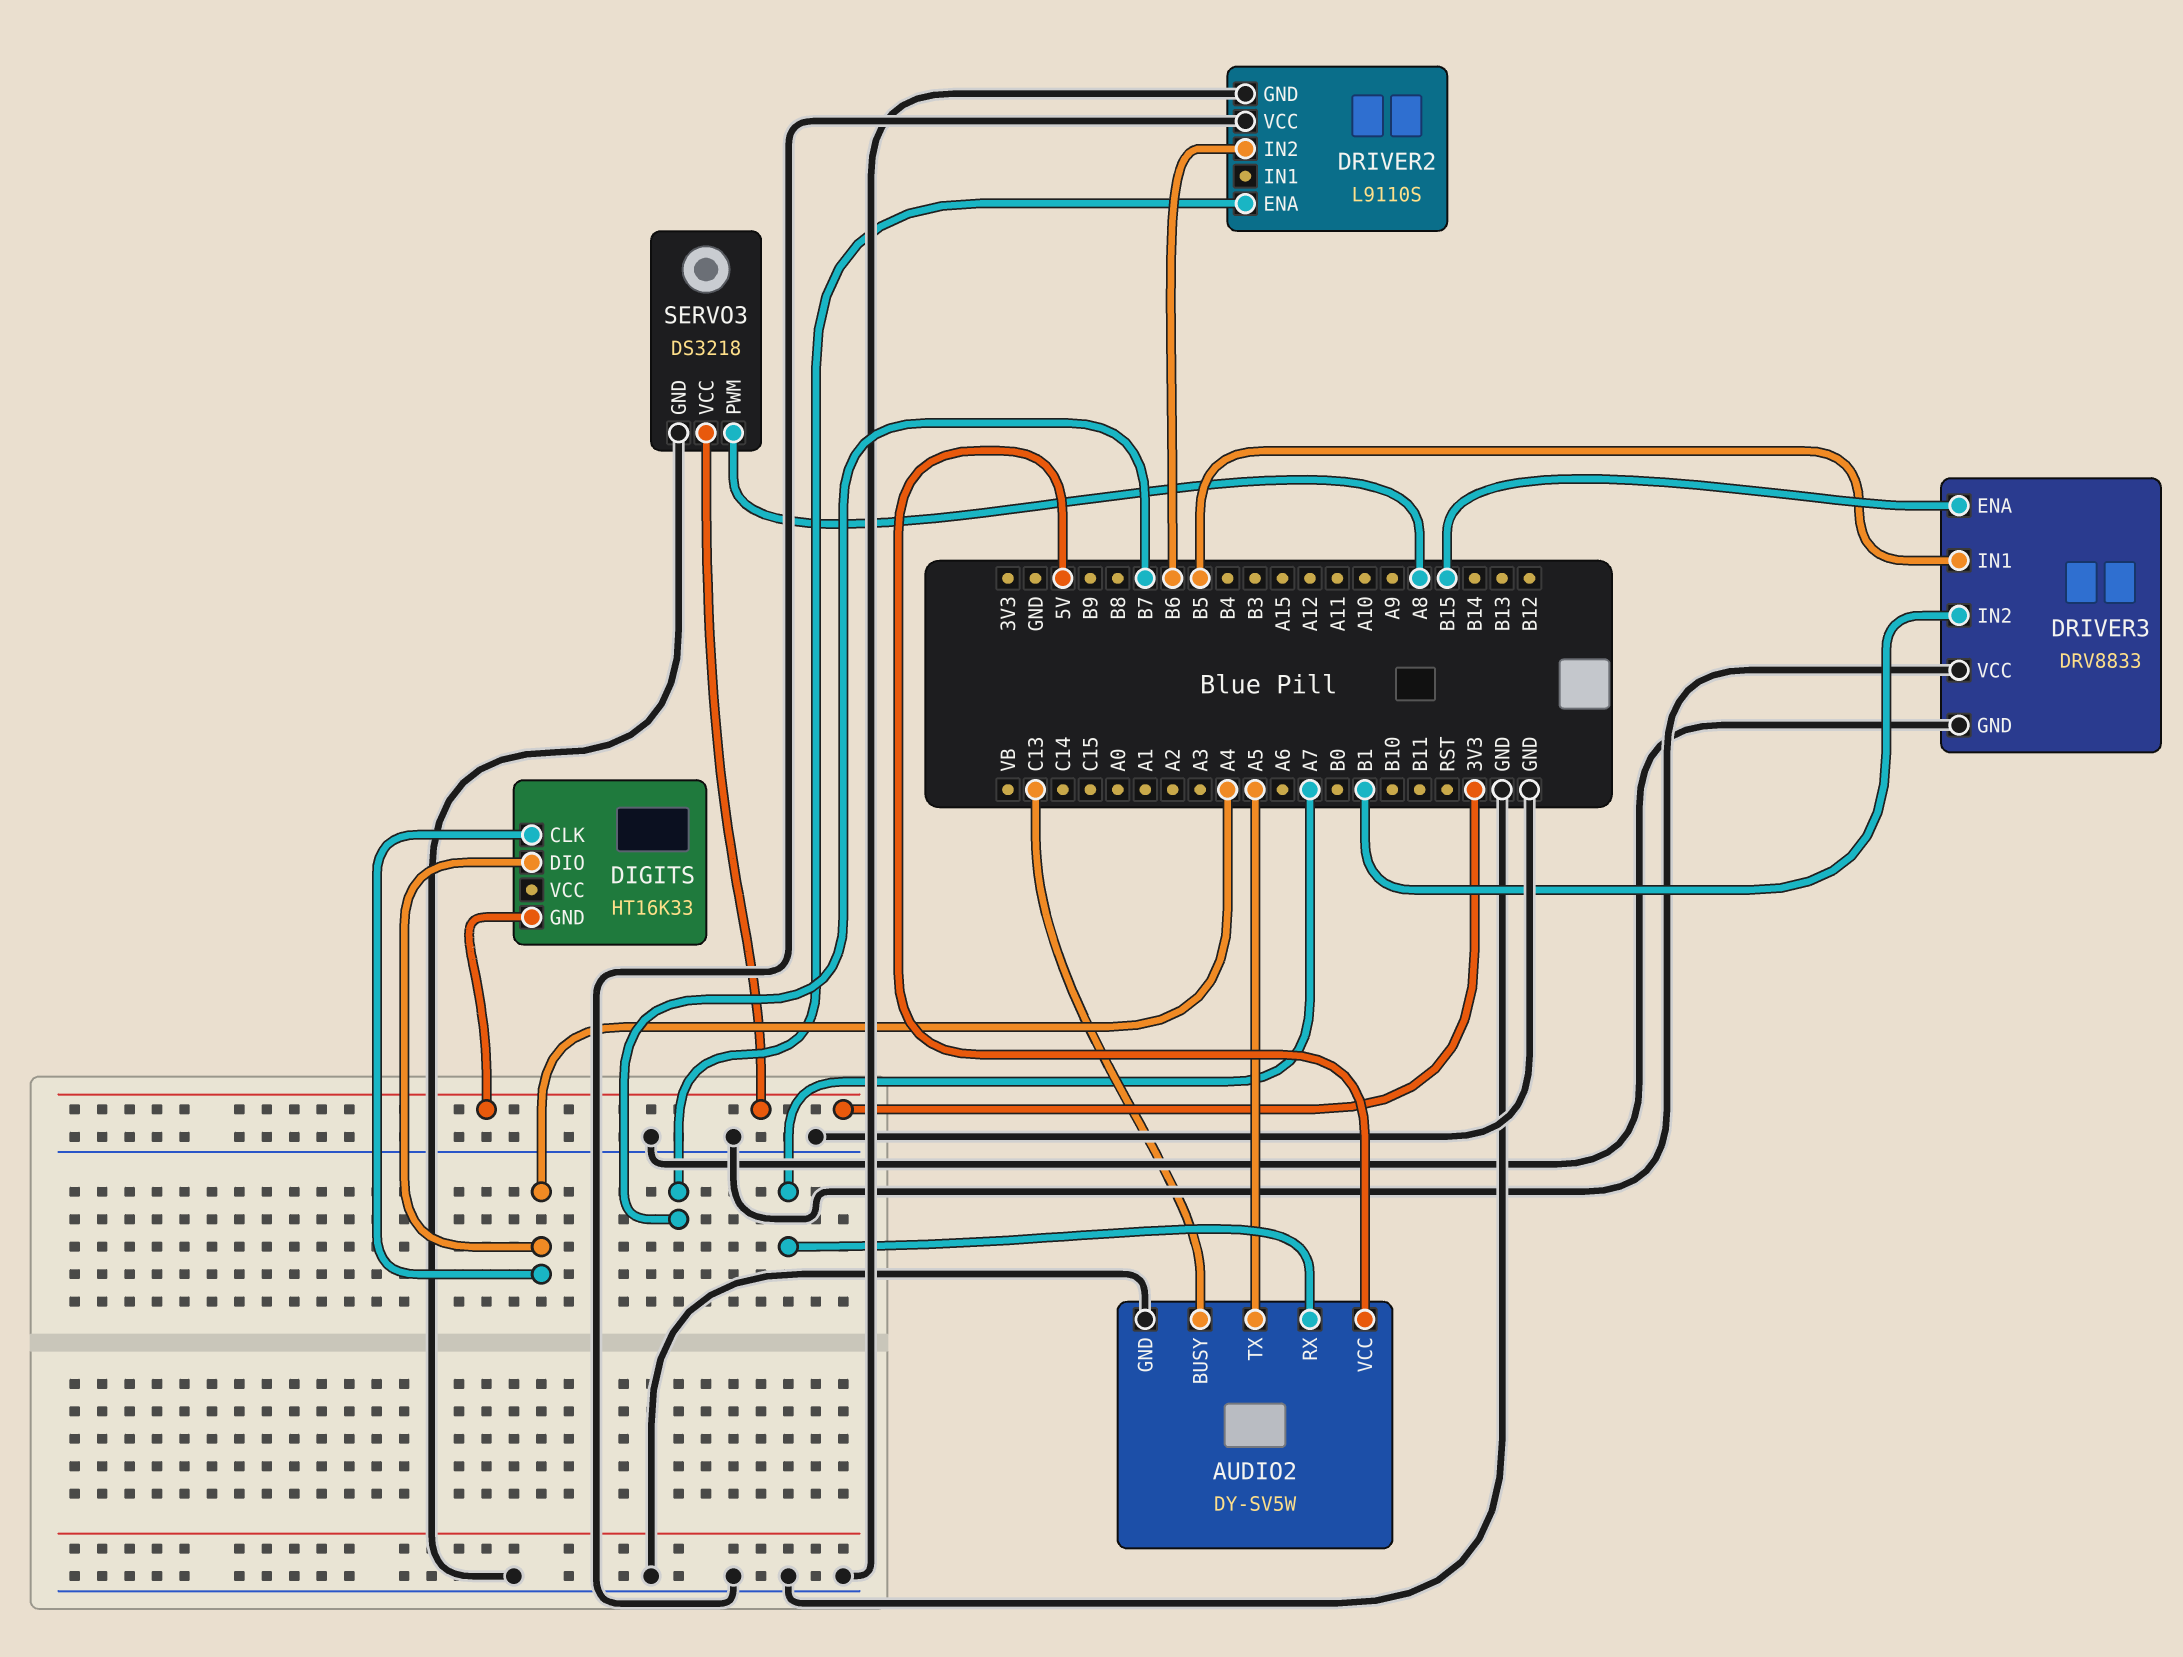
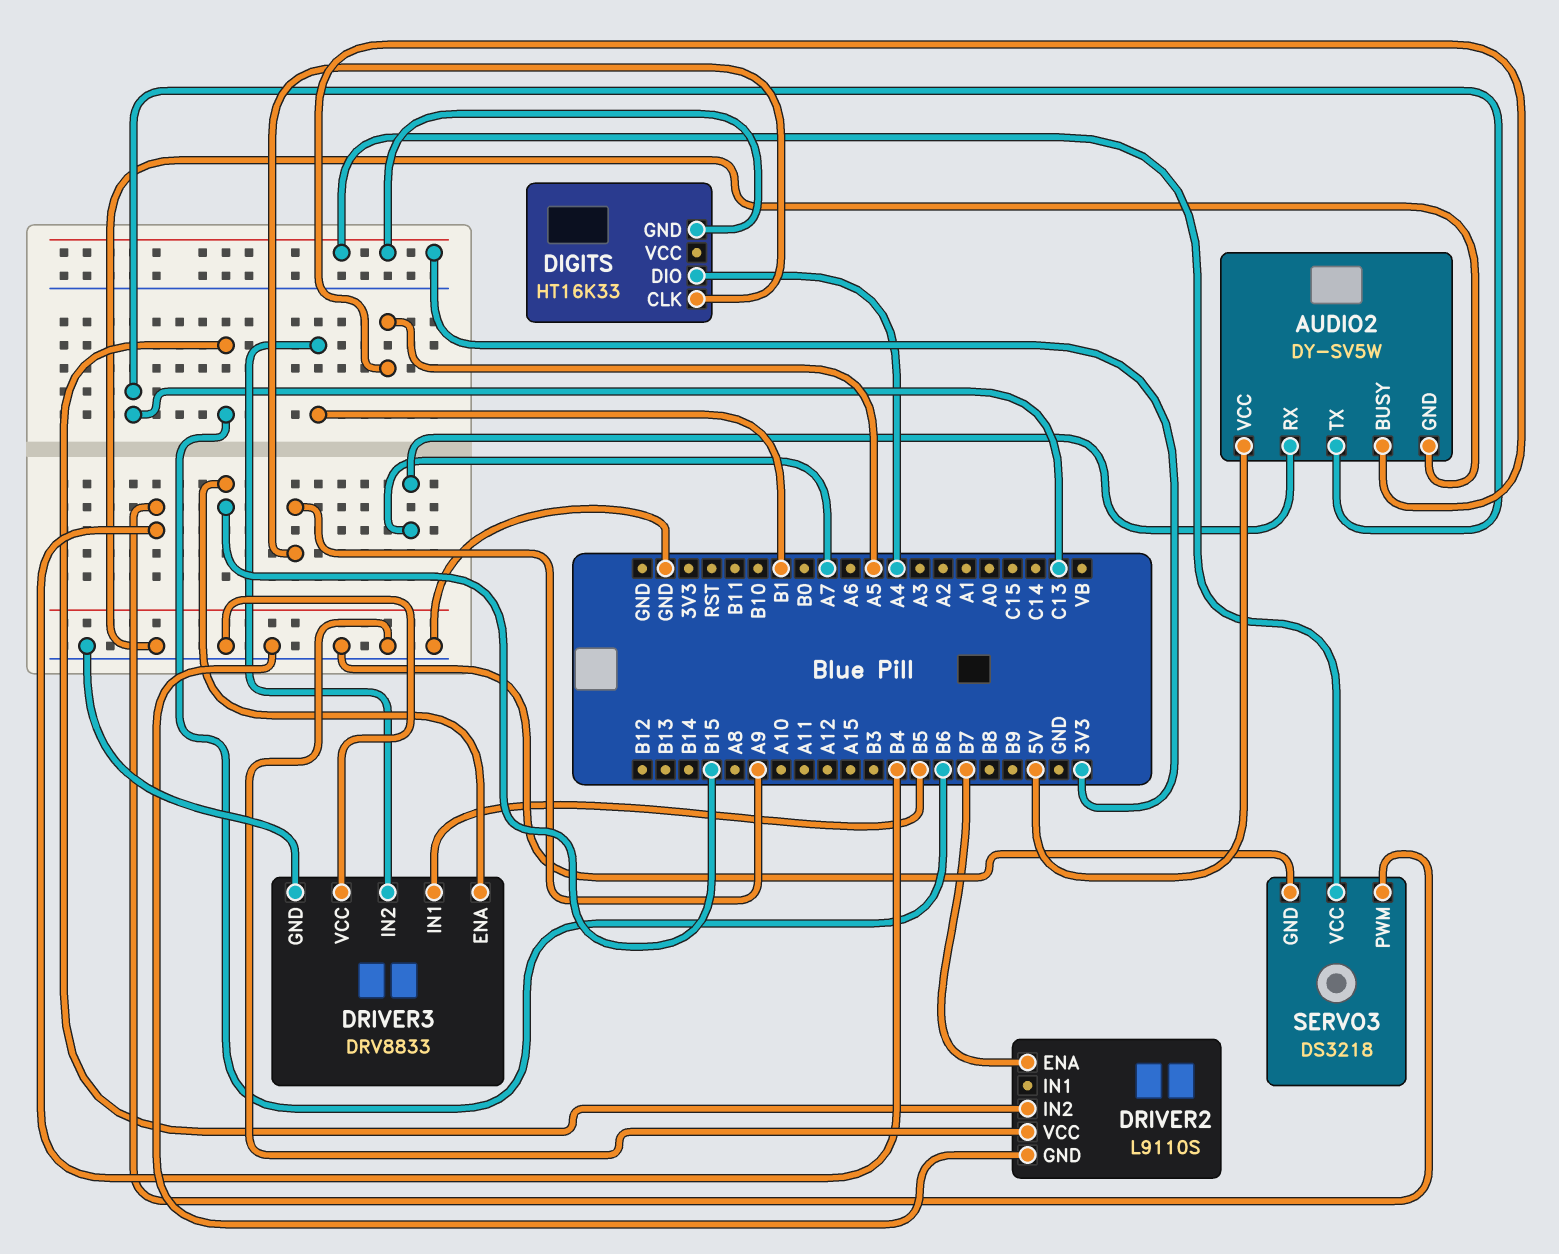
AUDIO2 pin BUSY: C13 -> A5
AUDIO2 pin TX: A5 -> C13
DIGITS pin CLK: A4 -> A9
SERVO3 pin PWM: A8 -> B4

